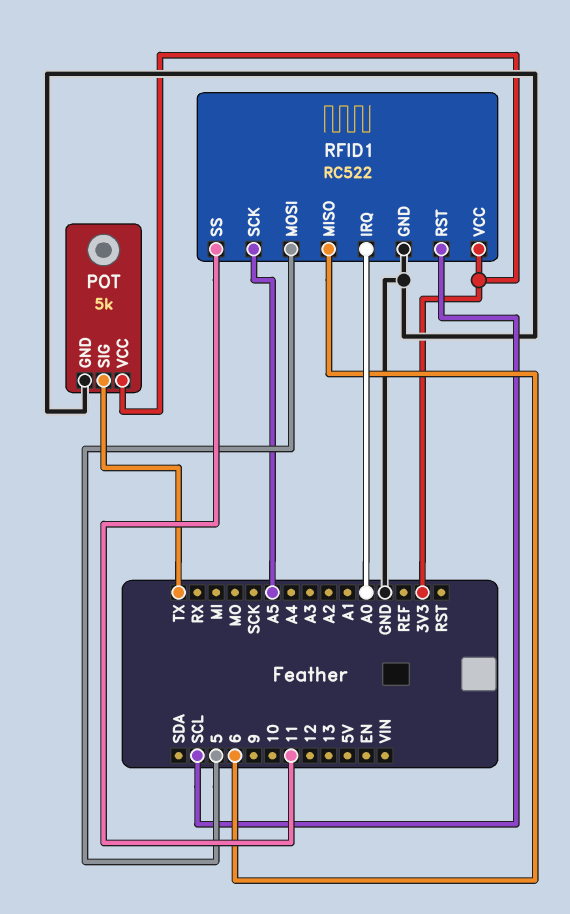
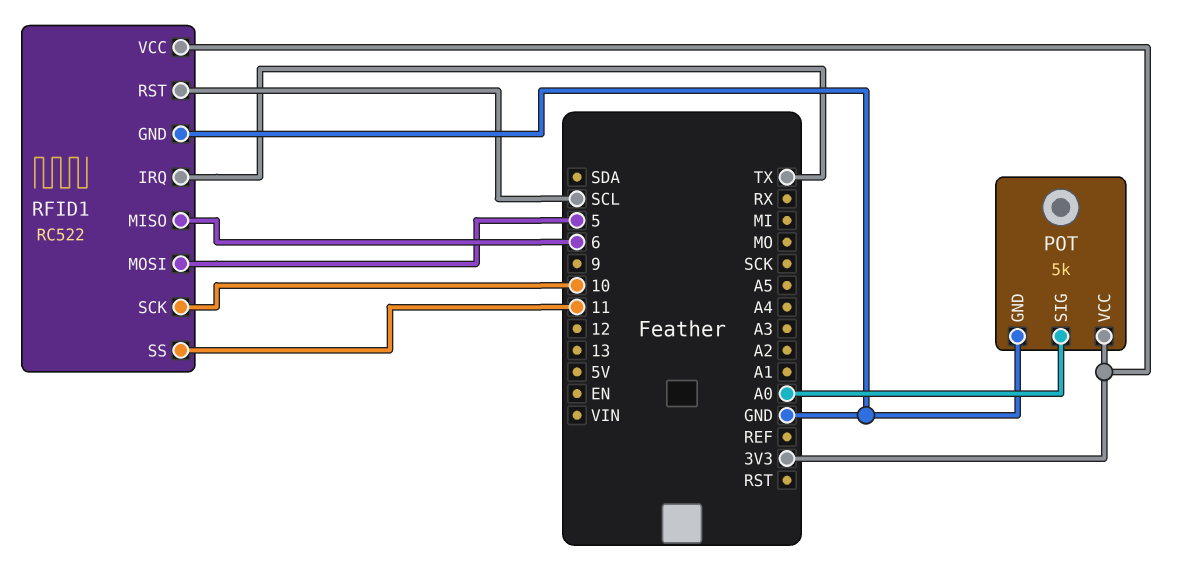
POT pin SIG: TX -> A0
RFID1 pin IRQ: A0 -> TX
RFID1 pin SCK: A5 -> 10

